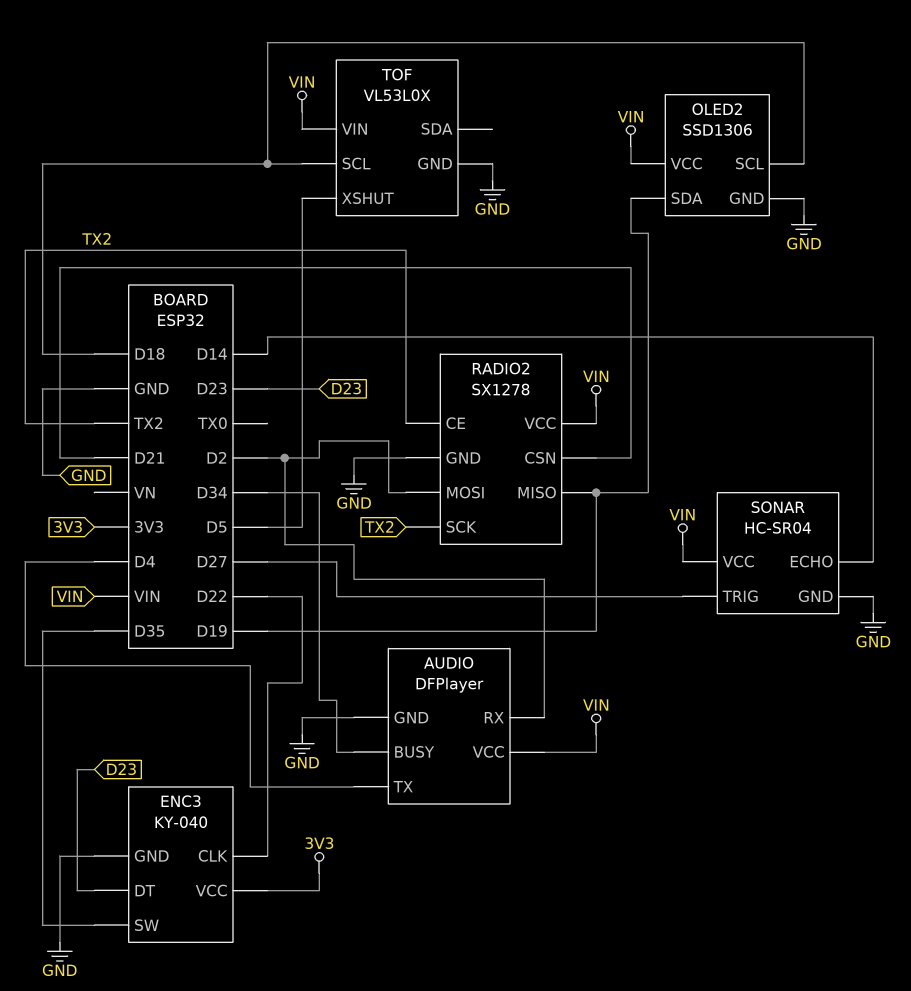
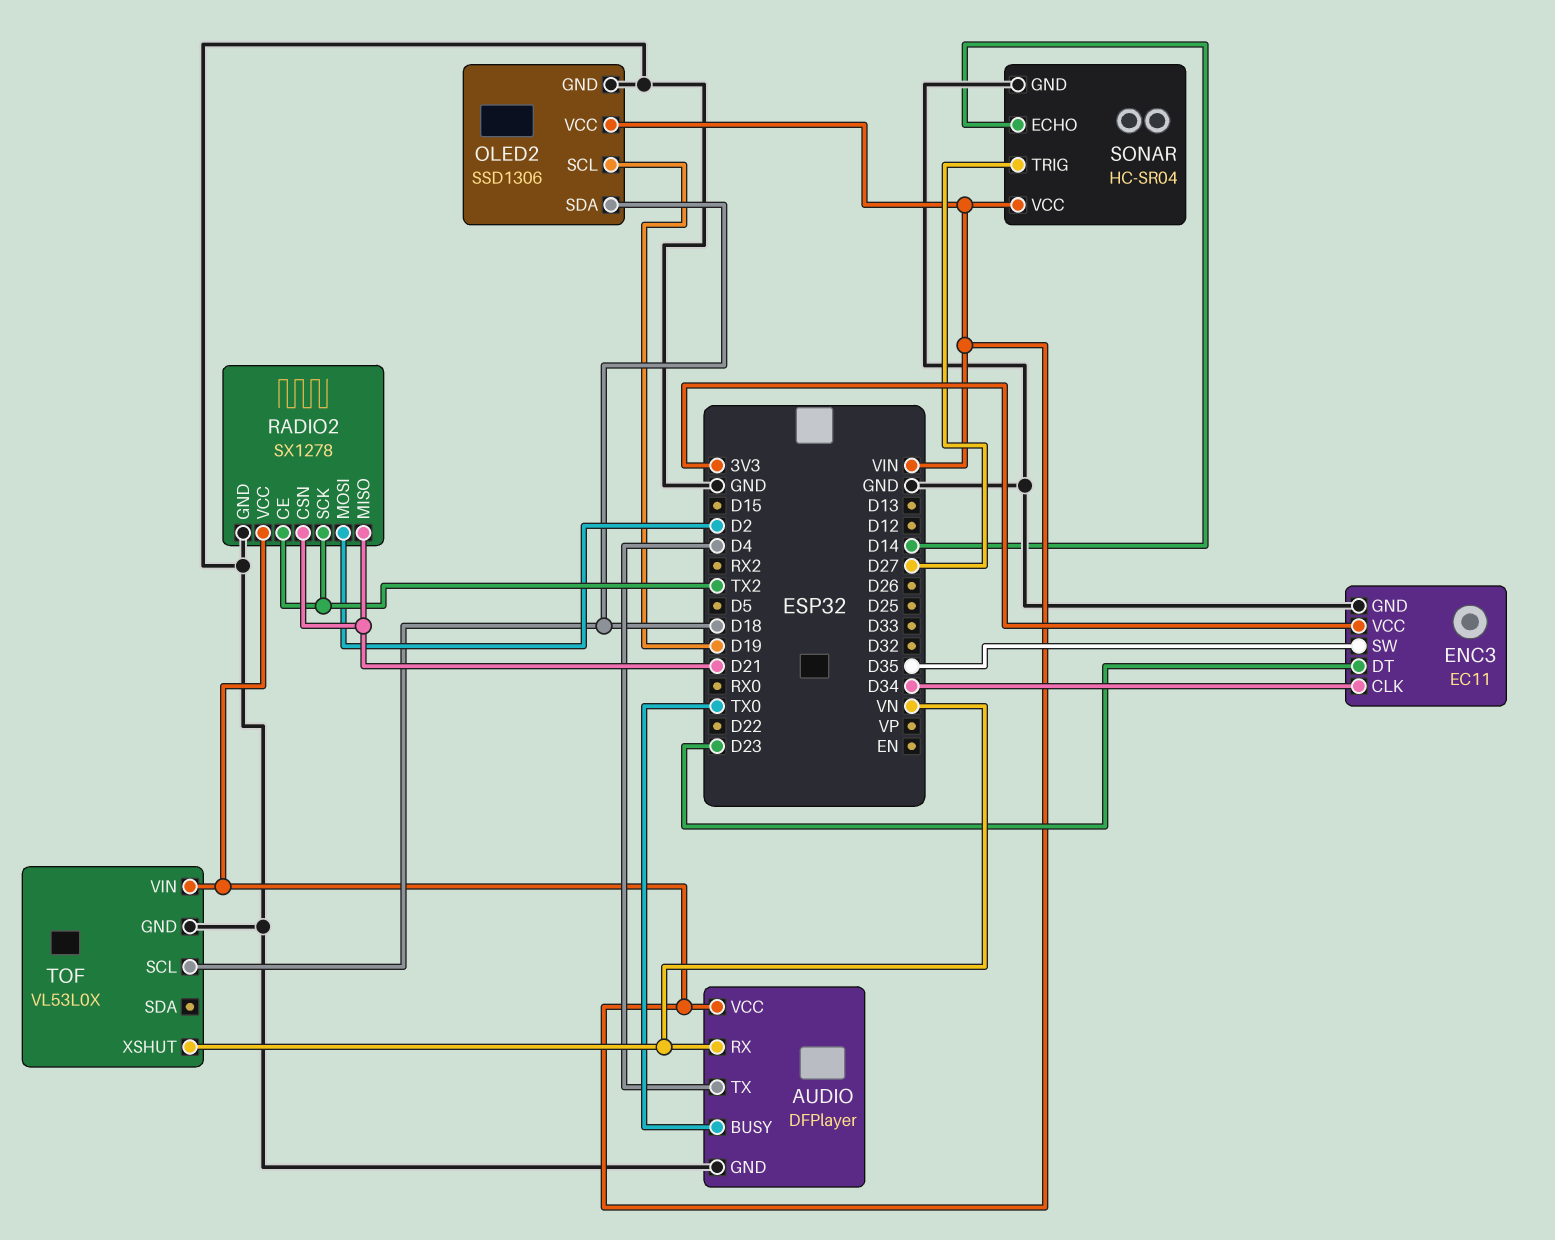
AUDIO pin BUSY: D34 -> TX0
AUDIO pin RX: D2 -> VN
ENC3: KY-040 -> EC11
ENC3 pin CLK: D22 -> D34
OLED2 pin SCL: D18 -> D19
OLED2 pin SDA: D19 -> D18
RADIO2 pin MISO: D19 -> D21
TOF pin XSHUT: D5 -> VN

